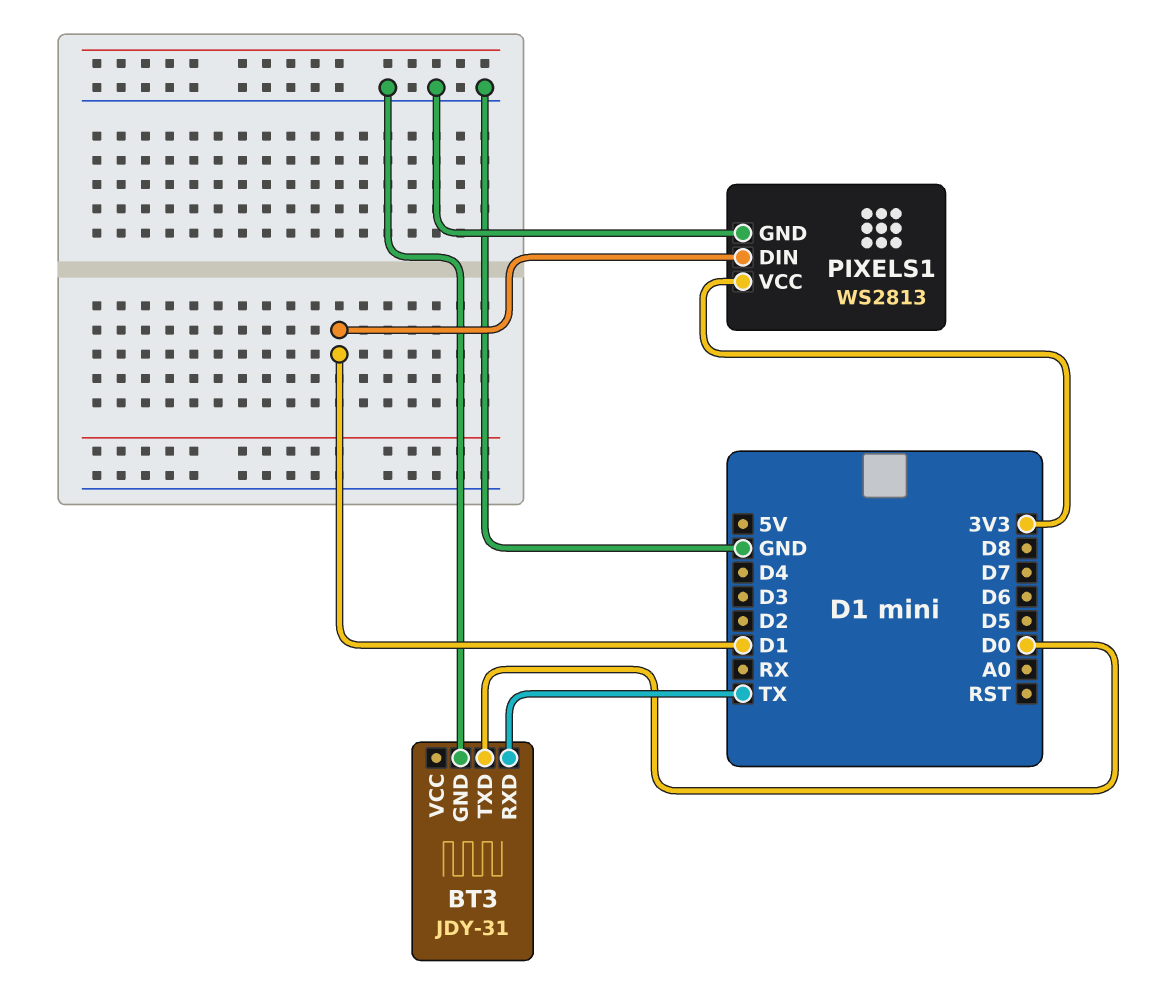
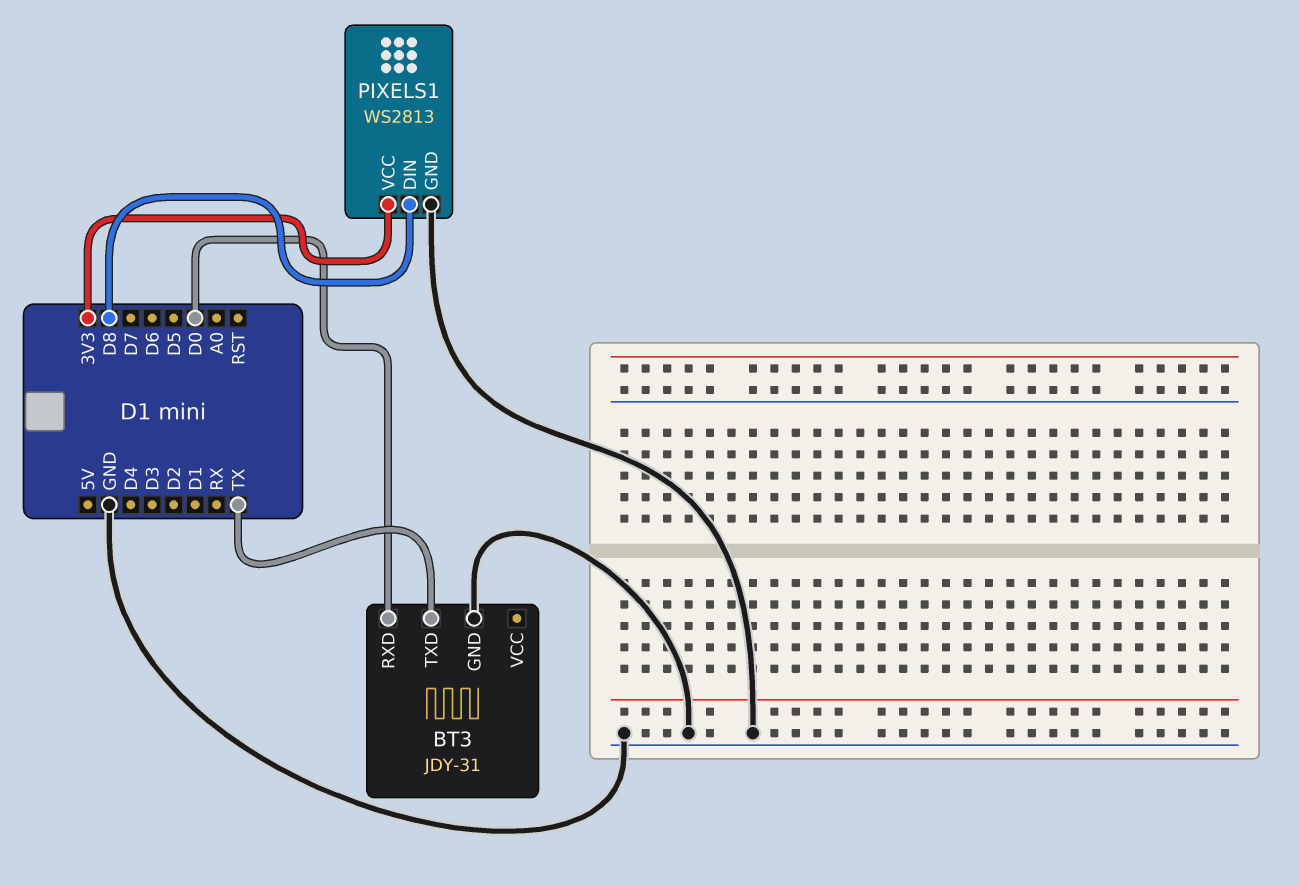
BT3 pin RXD: TX -> D0
BT3 pin TXD: D0 -> TX
PIXELS1 pin DIN: D1 -> D8

